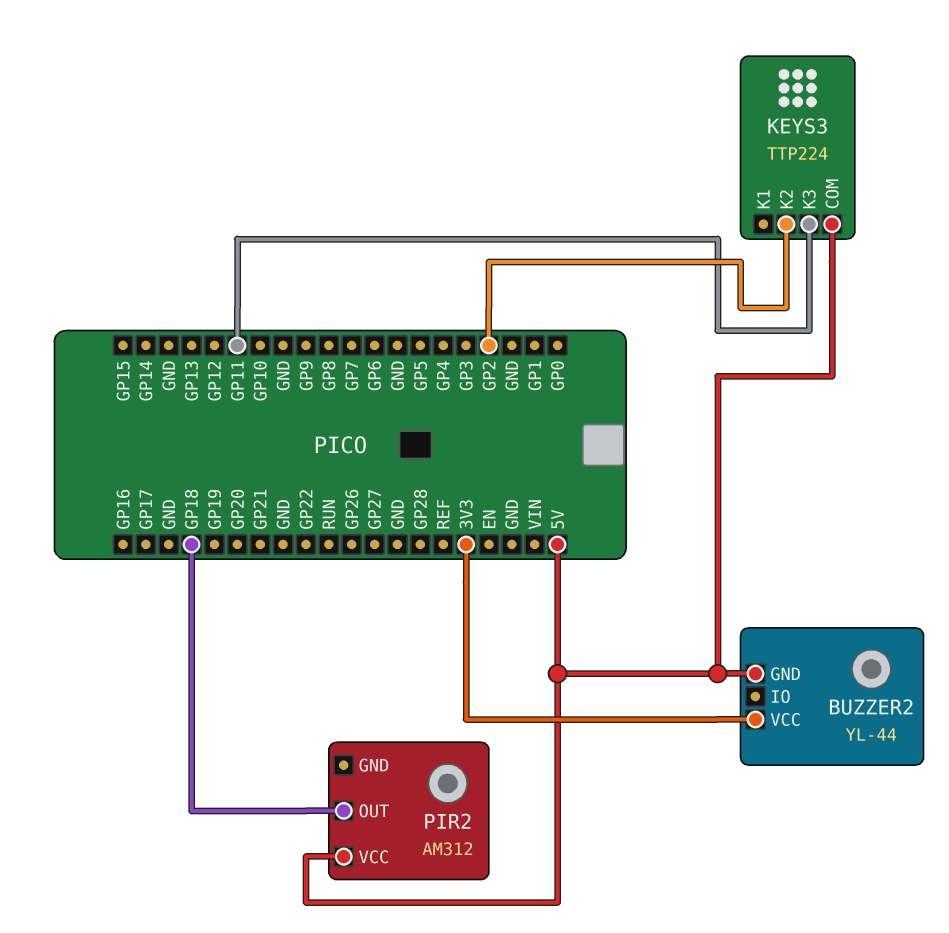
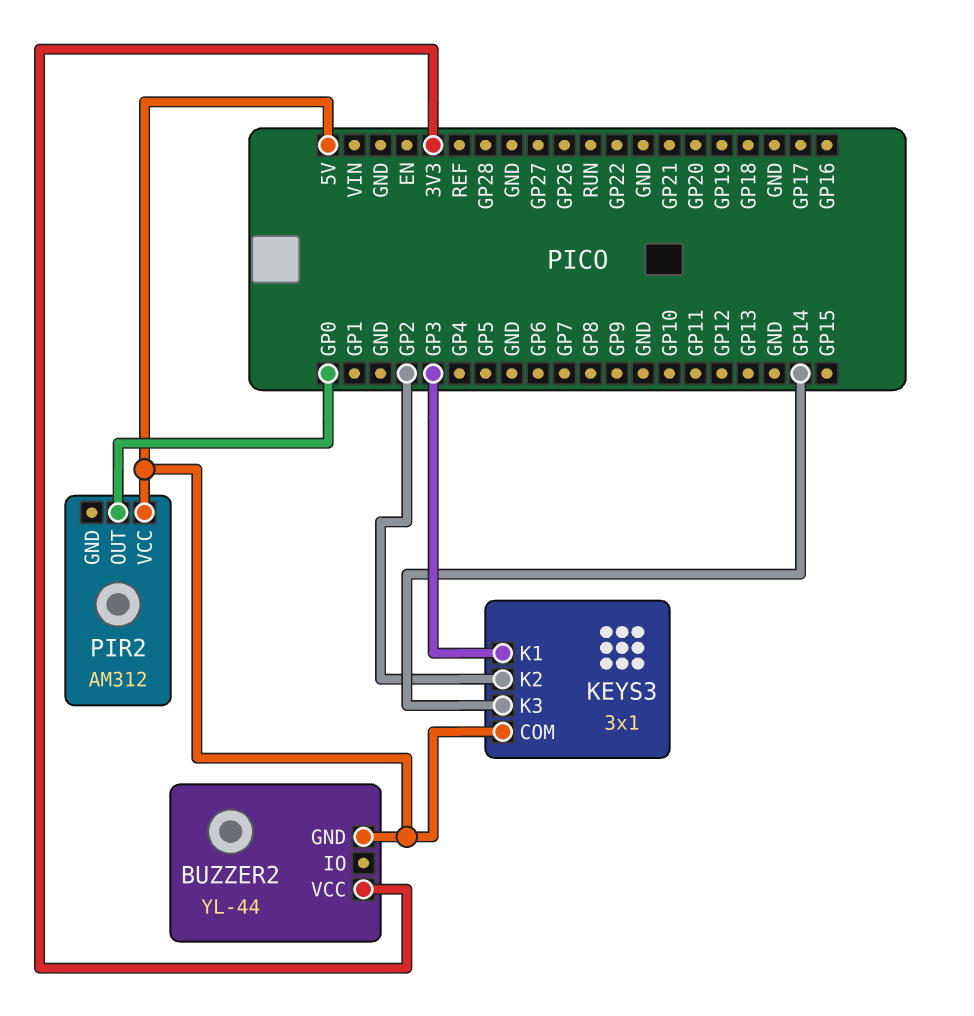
KEYS3: TTP224 -> 3x1
KEYS3 pin K1: none -> GP3
KEYS3 pin K3: GP11 -> GP14
PIR2 pin OUT: GP18 -> GP0

